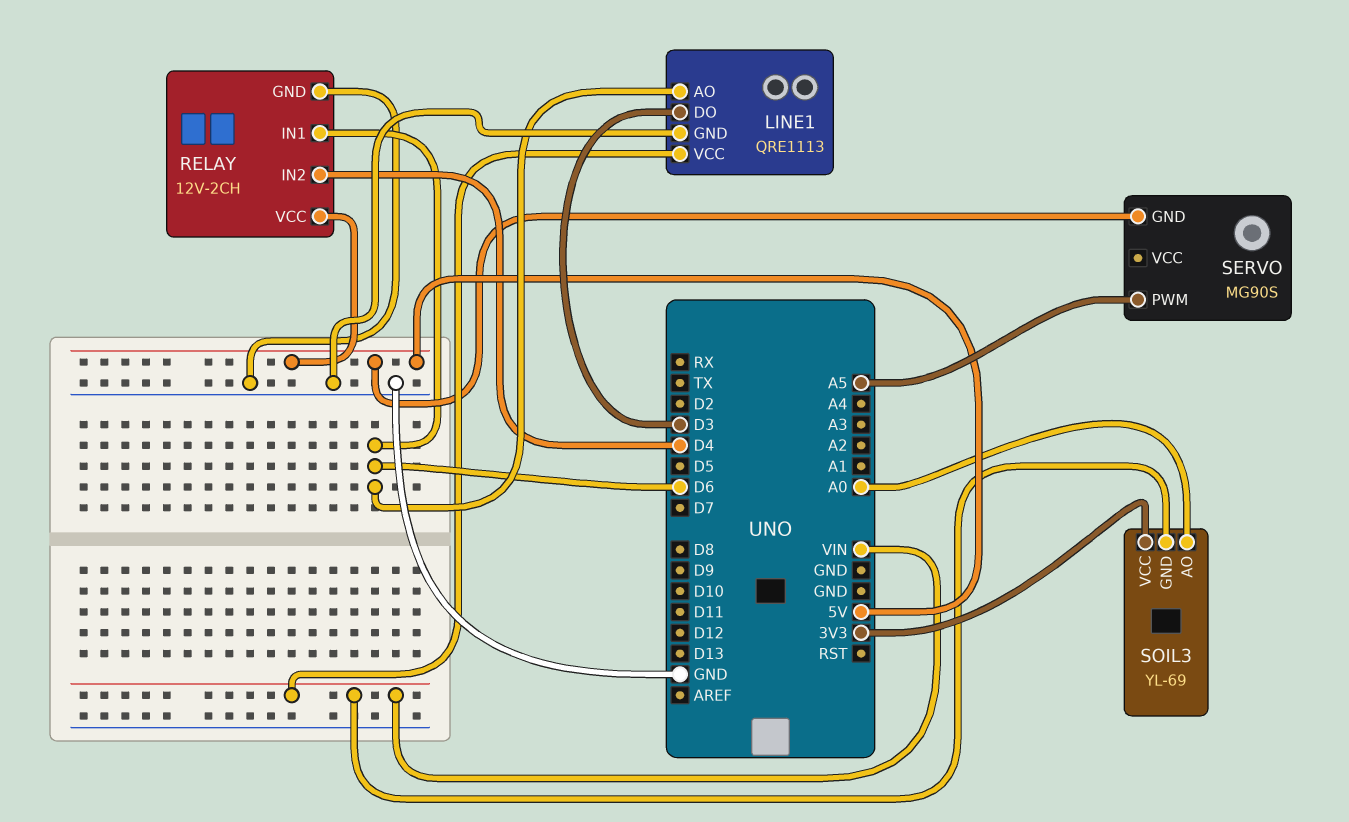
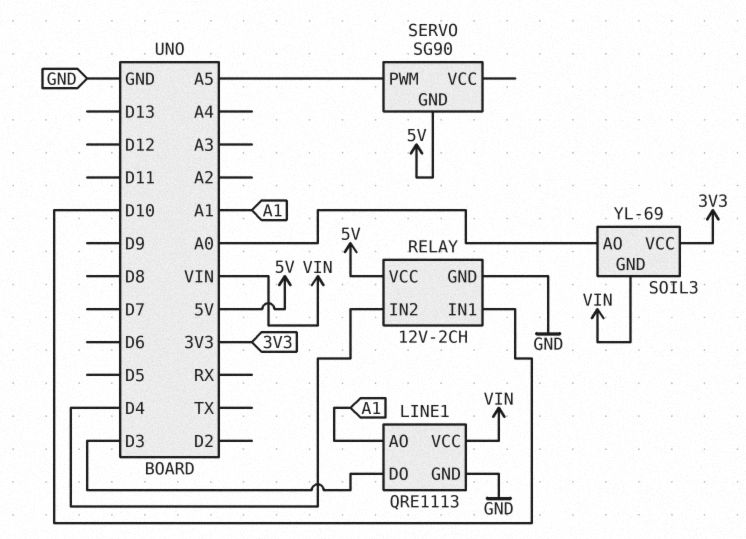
LINE1 pin AO: D6 -> A1
RELAY pin IN1: D6 -> D10
SERVO: MG90S -> SG90

